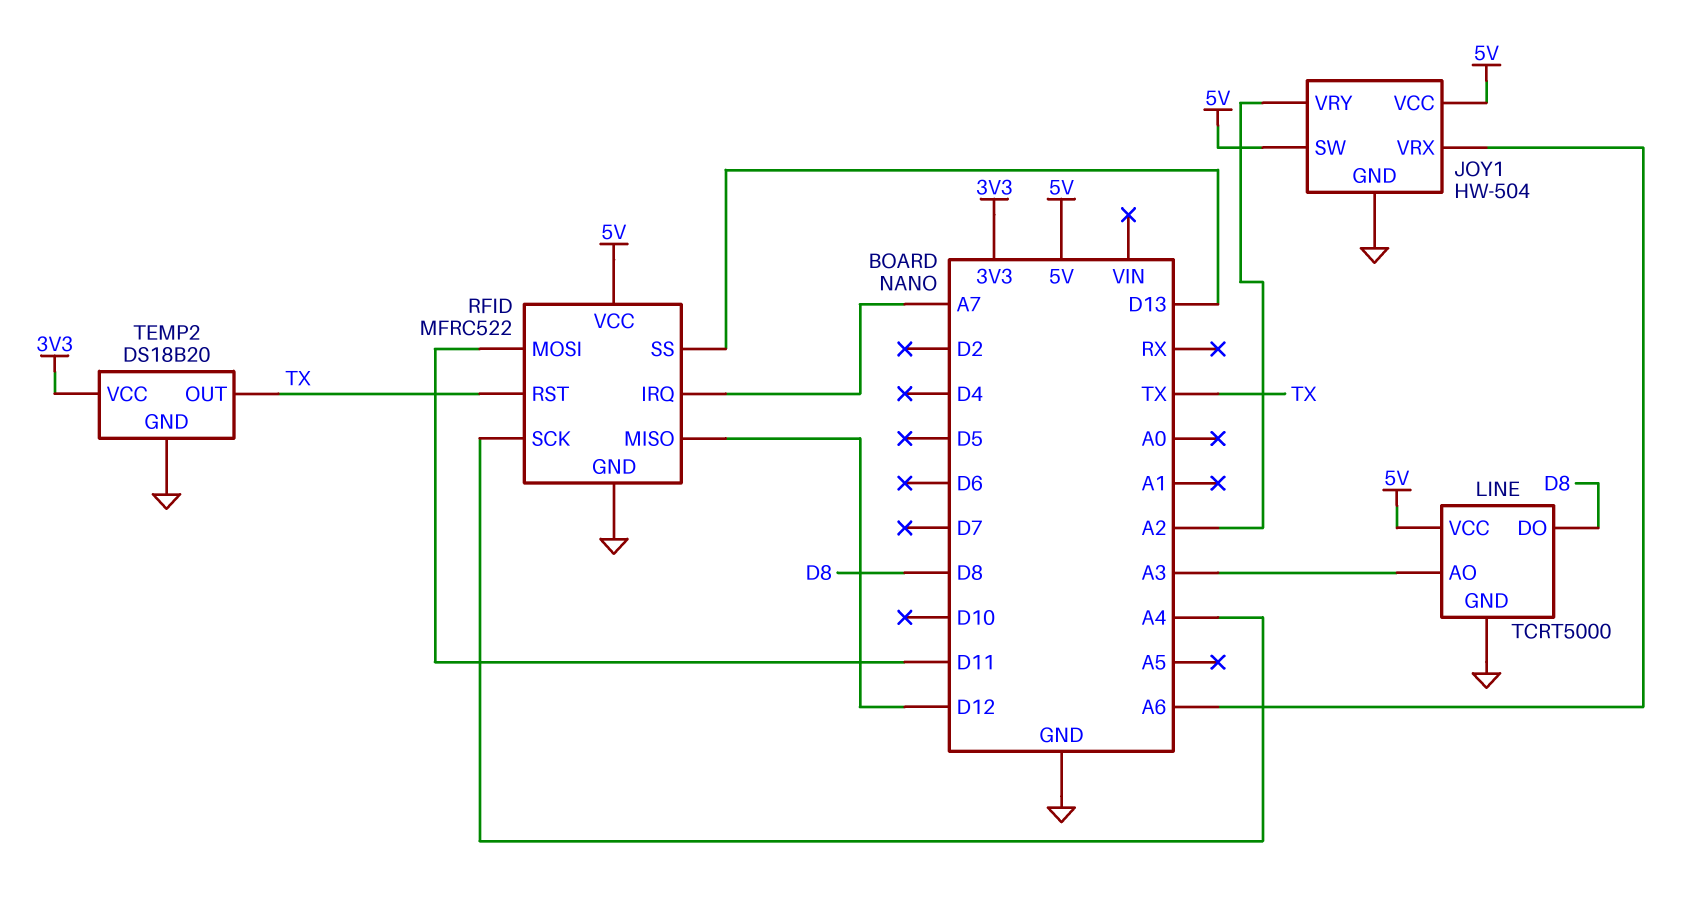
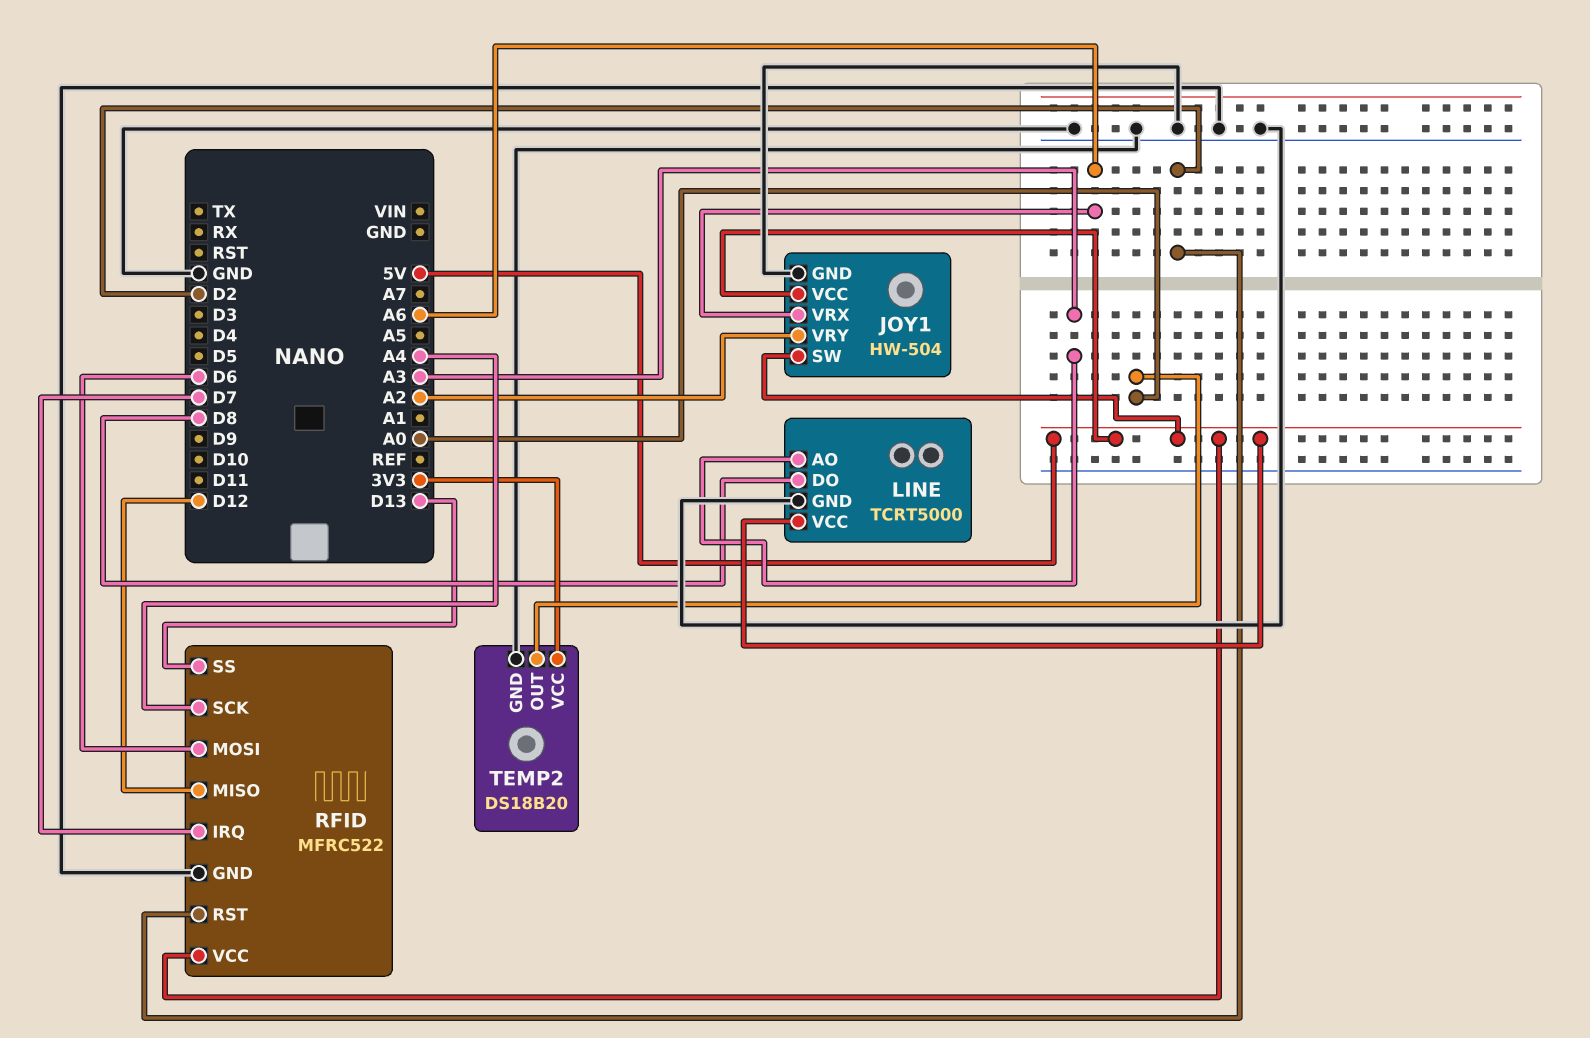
RFID pin IRQ: A7 -> D7
RFID pin MOSI: D11 -> D6
RFID pin RST: TX -> D2
TEMP2 pin OUT: TX -> A0

